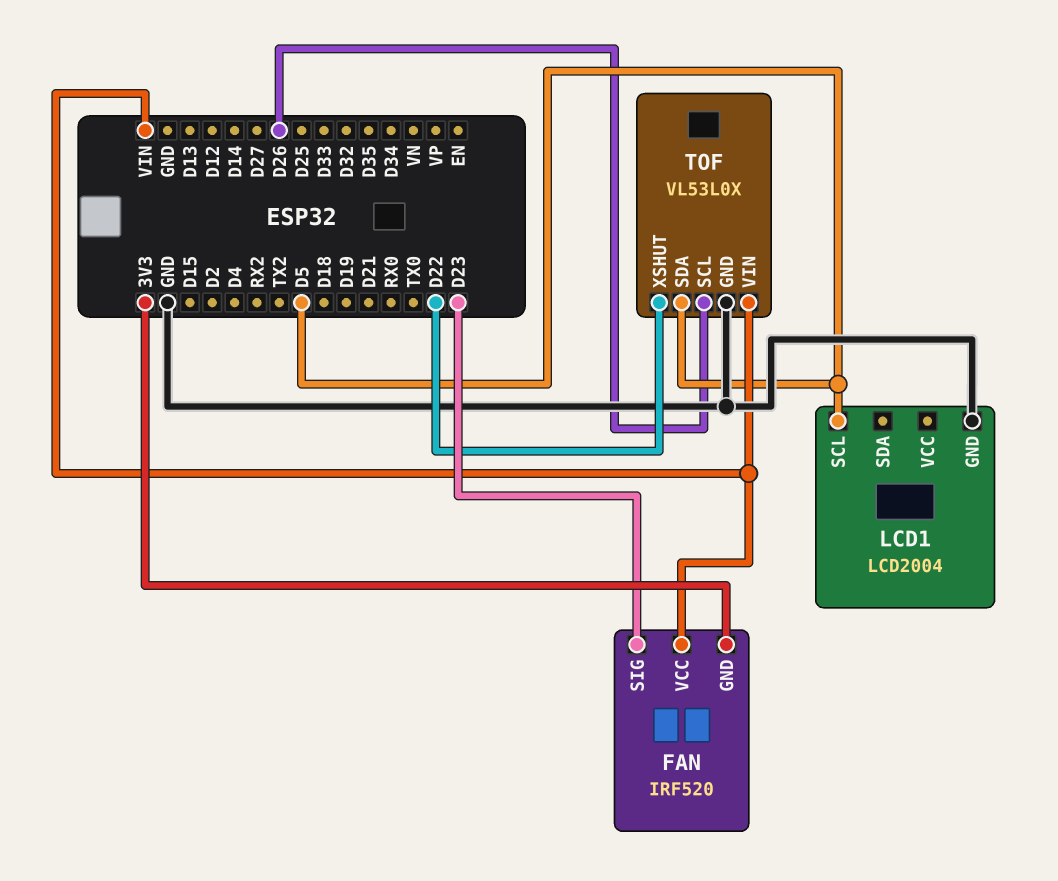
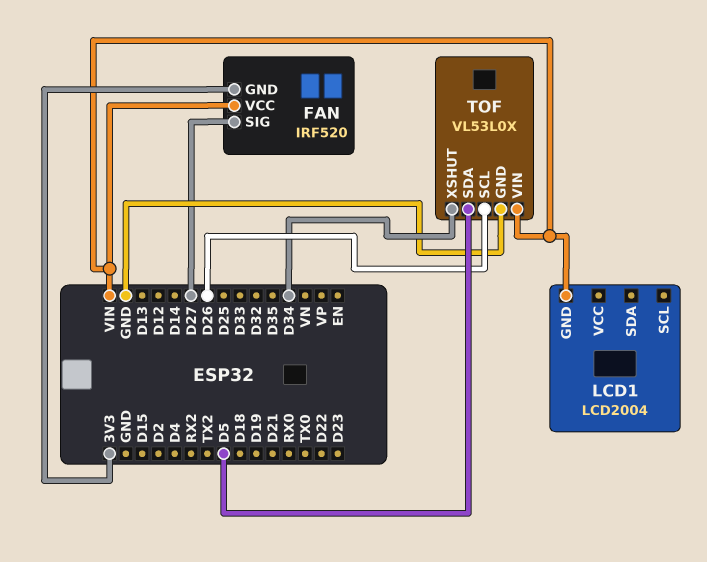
FAN pin SIG: D23 -> D27
LCD1 pin GND: GND -> VIN
LCD1 pin SCL: D5 -> none
TOF pin XSHUT: D22 -> D34

